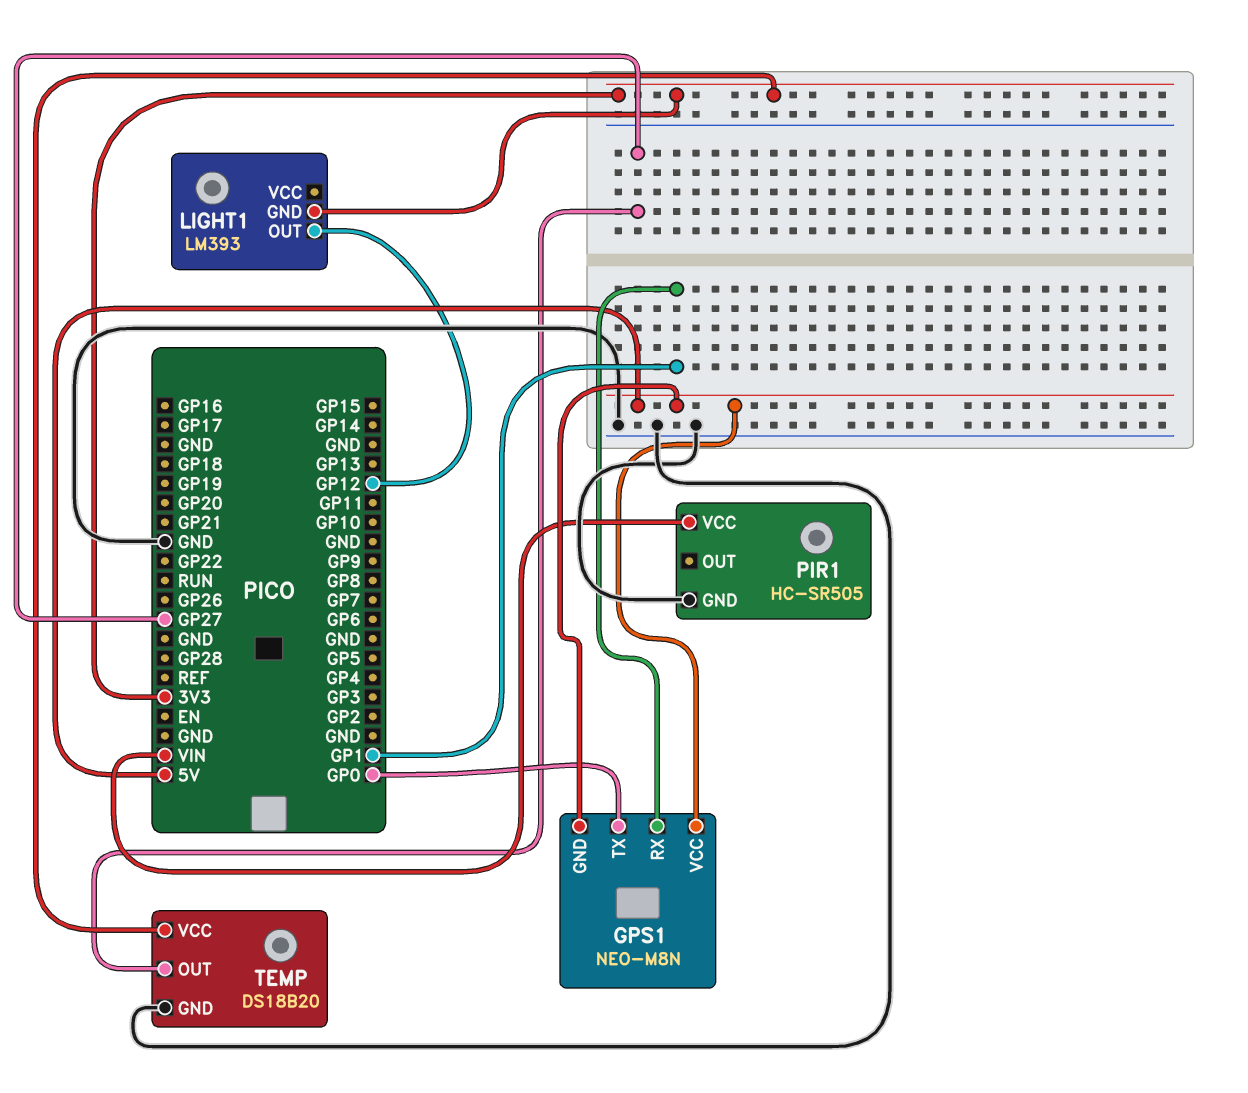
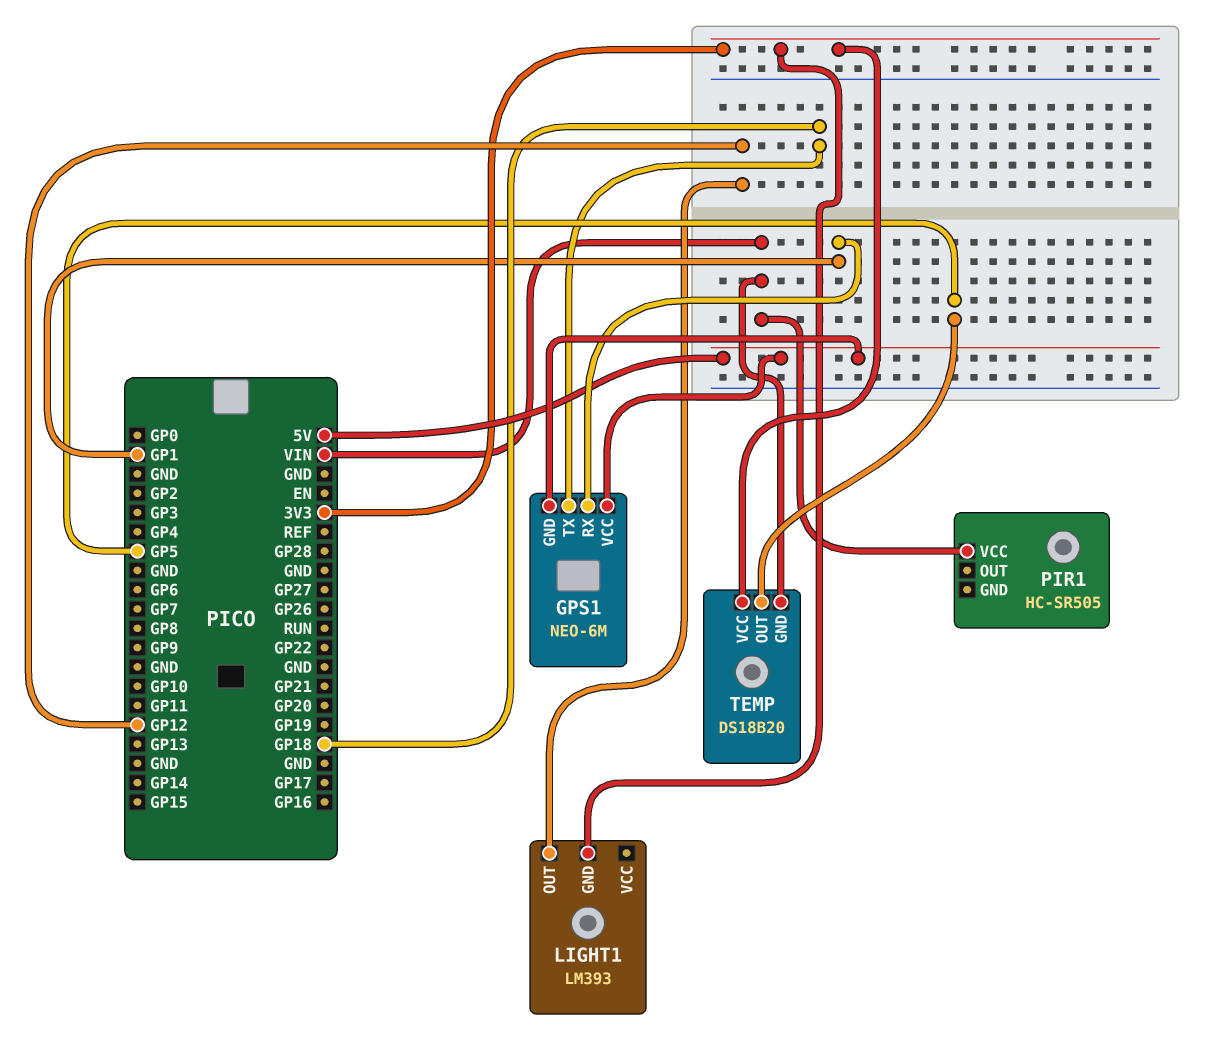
GPS1: NEO-M8N -> NEO-6M
GPS1 pin TX: GP0 -> GP18
PIR1 pin GND: GND -> none
TEMP pin GND: GND -> VIN
TEMP pin OUT: GP27 -> GP5

